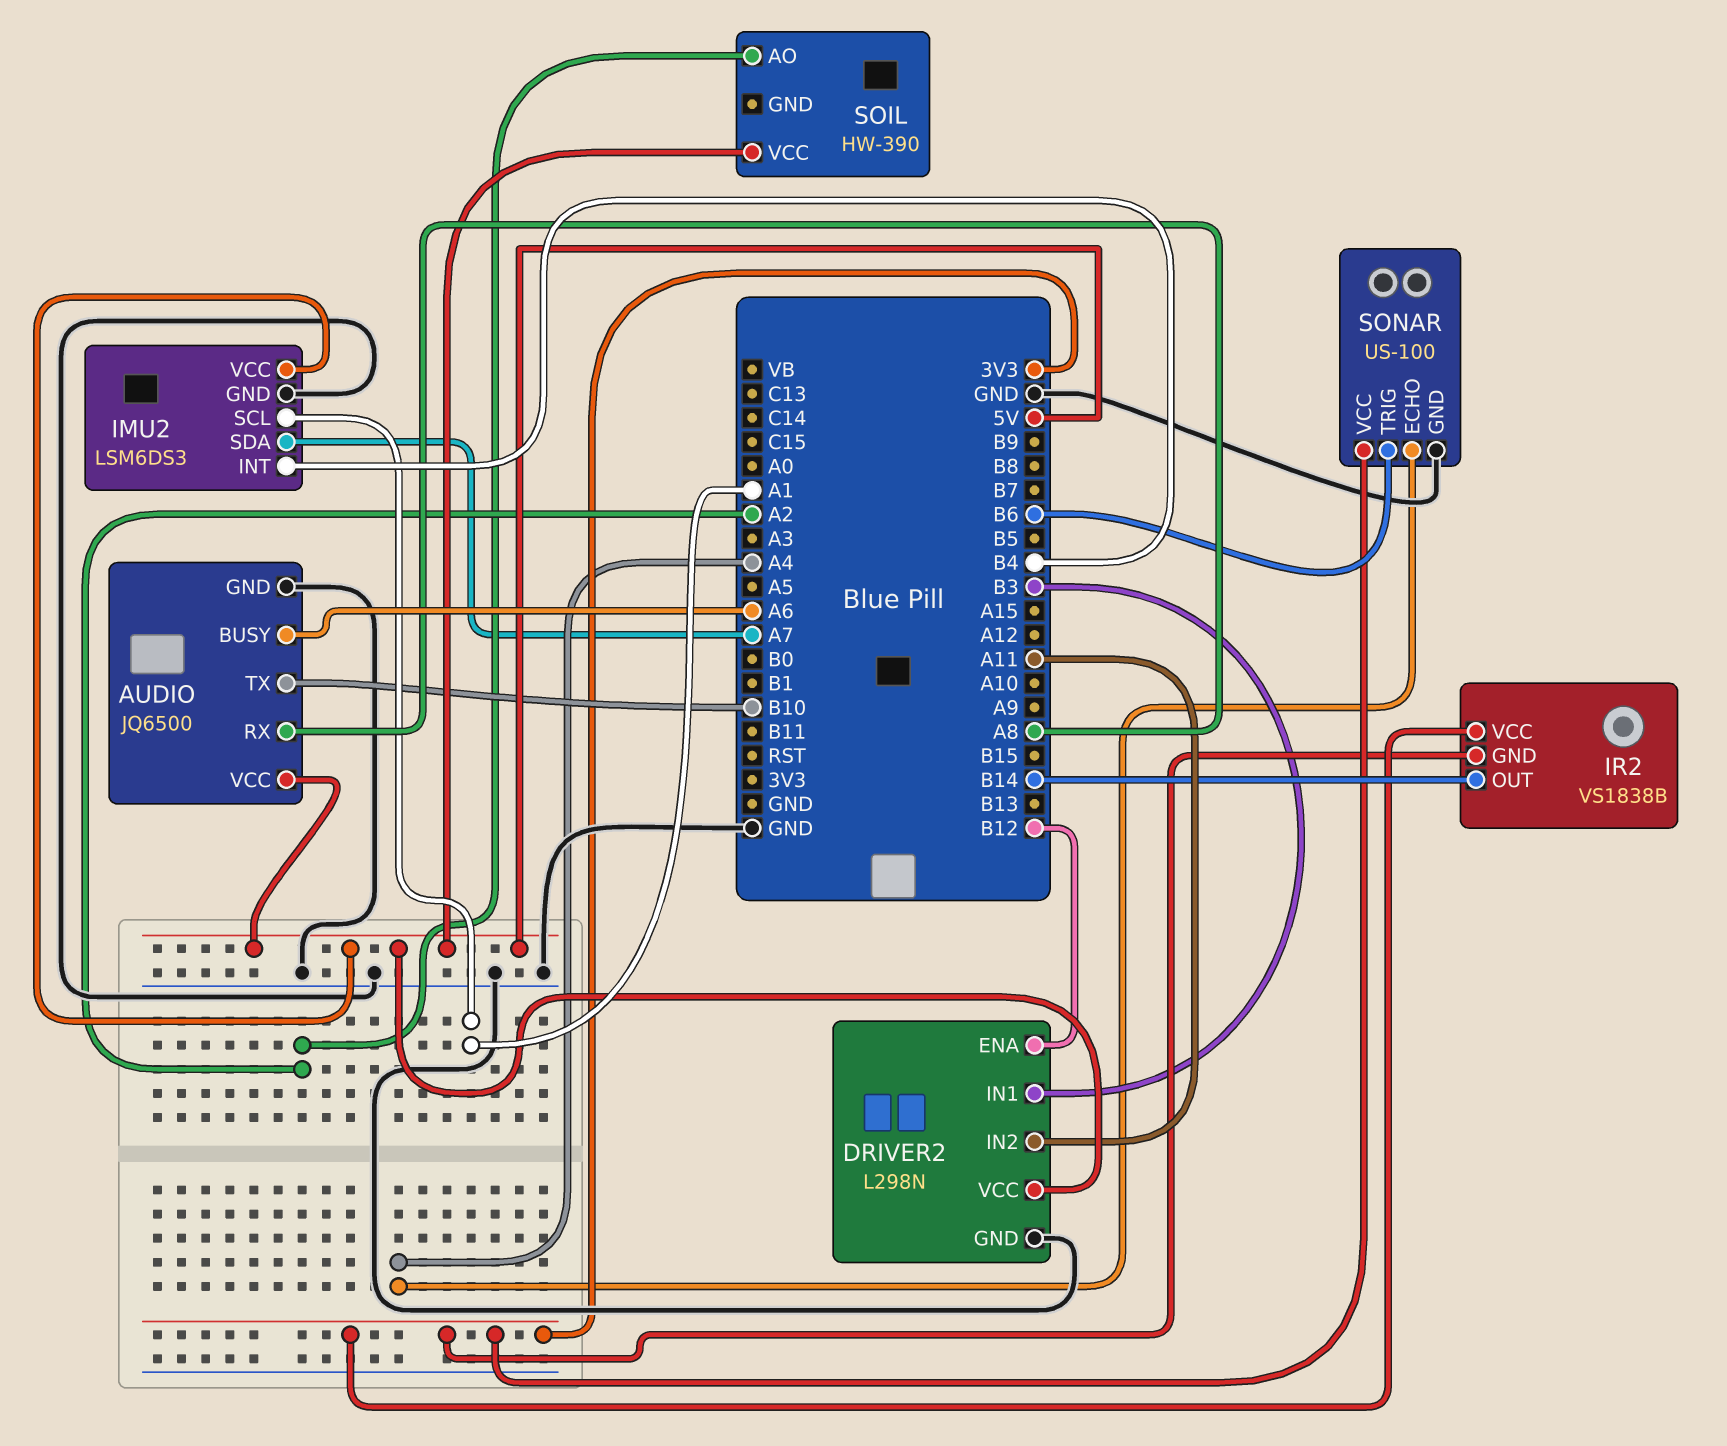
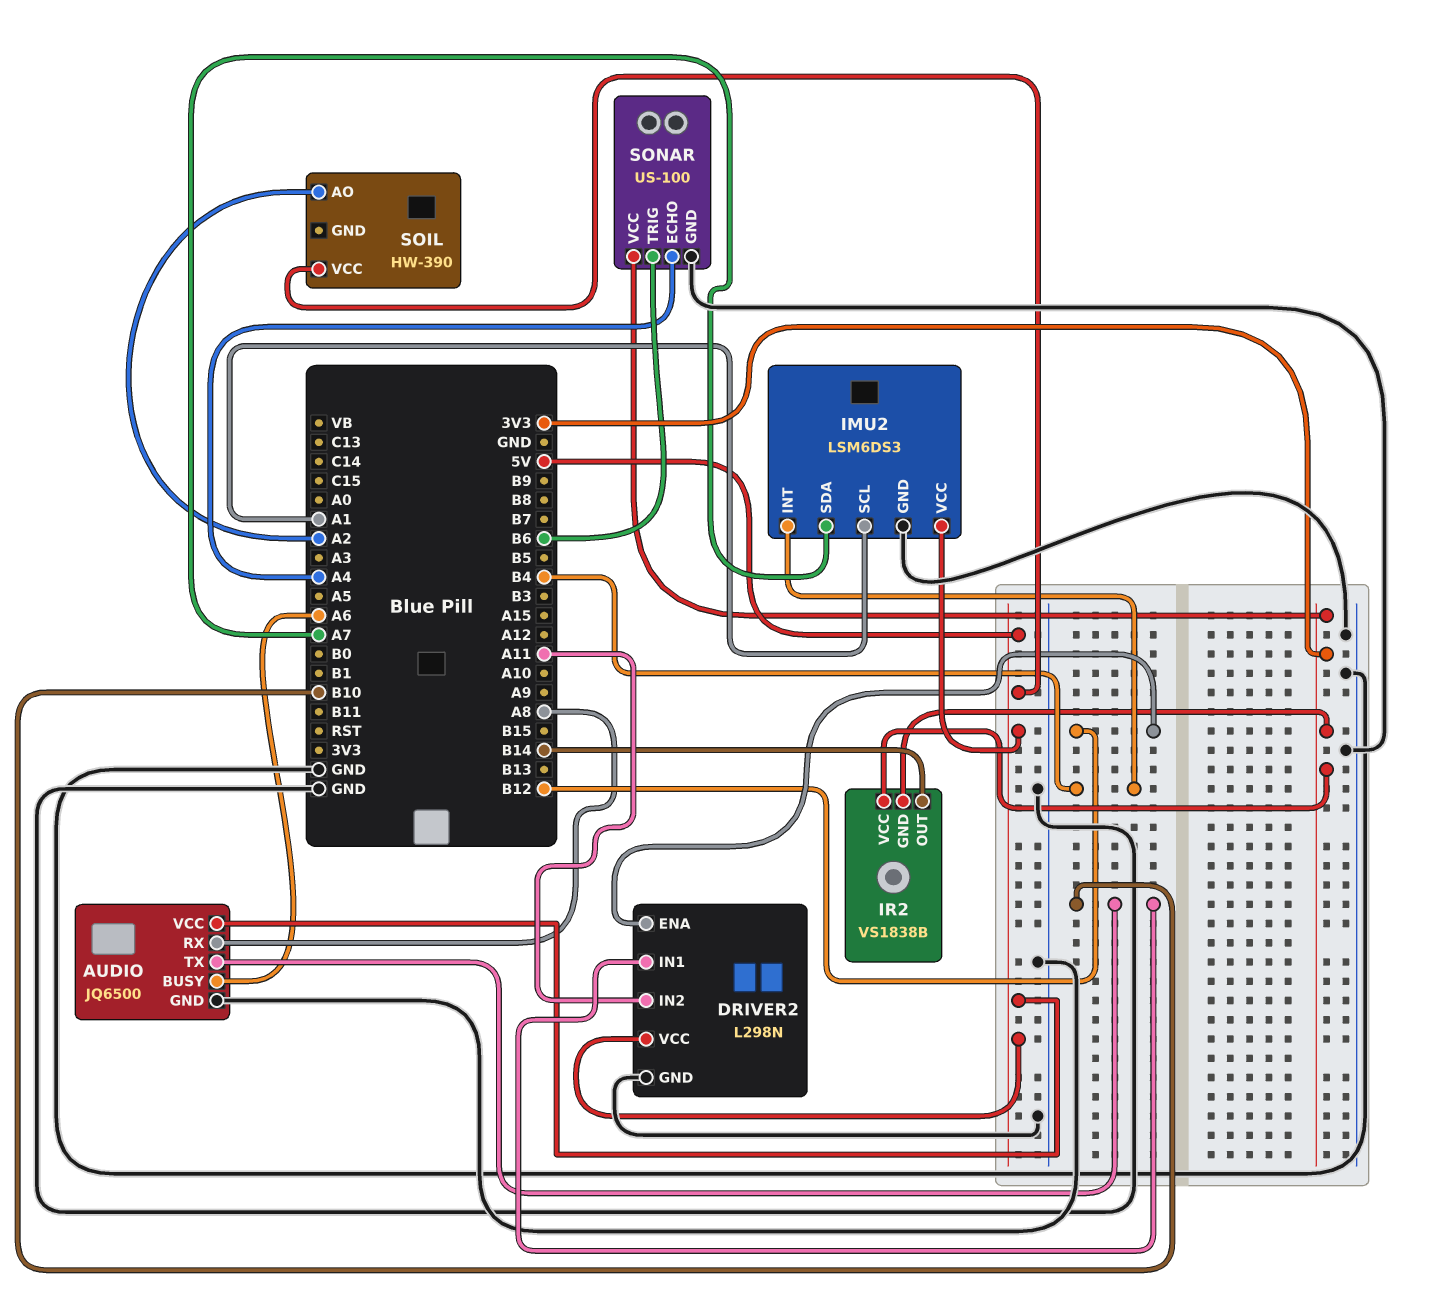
DRIVER2 pin IN1: B3 -> B10

